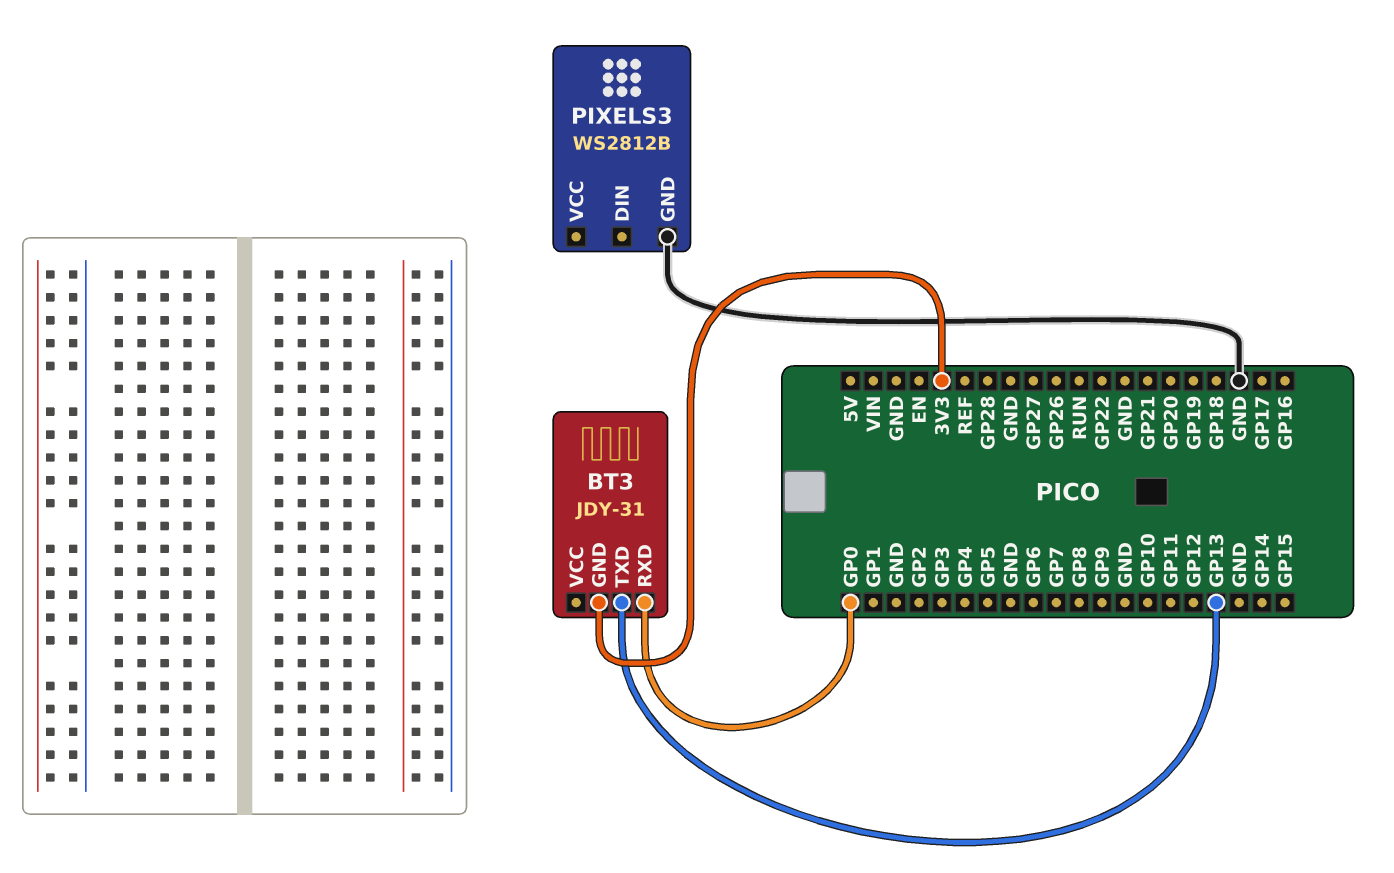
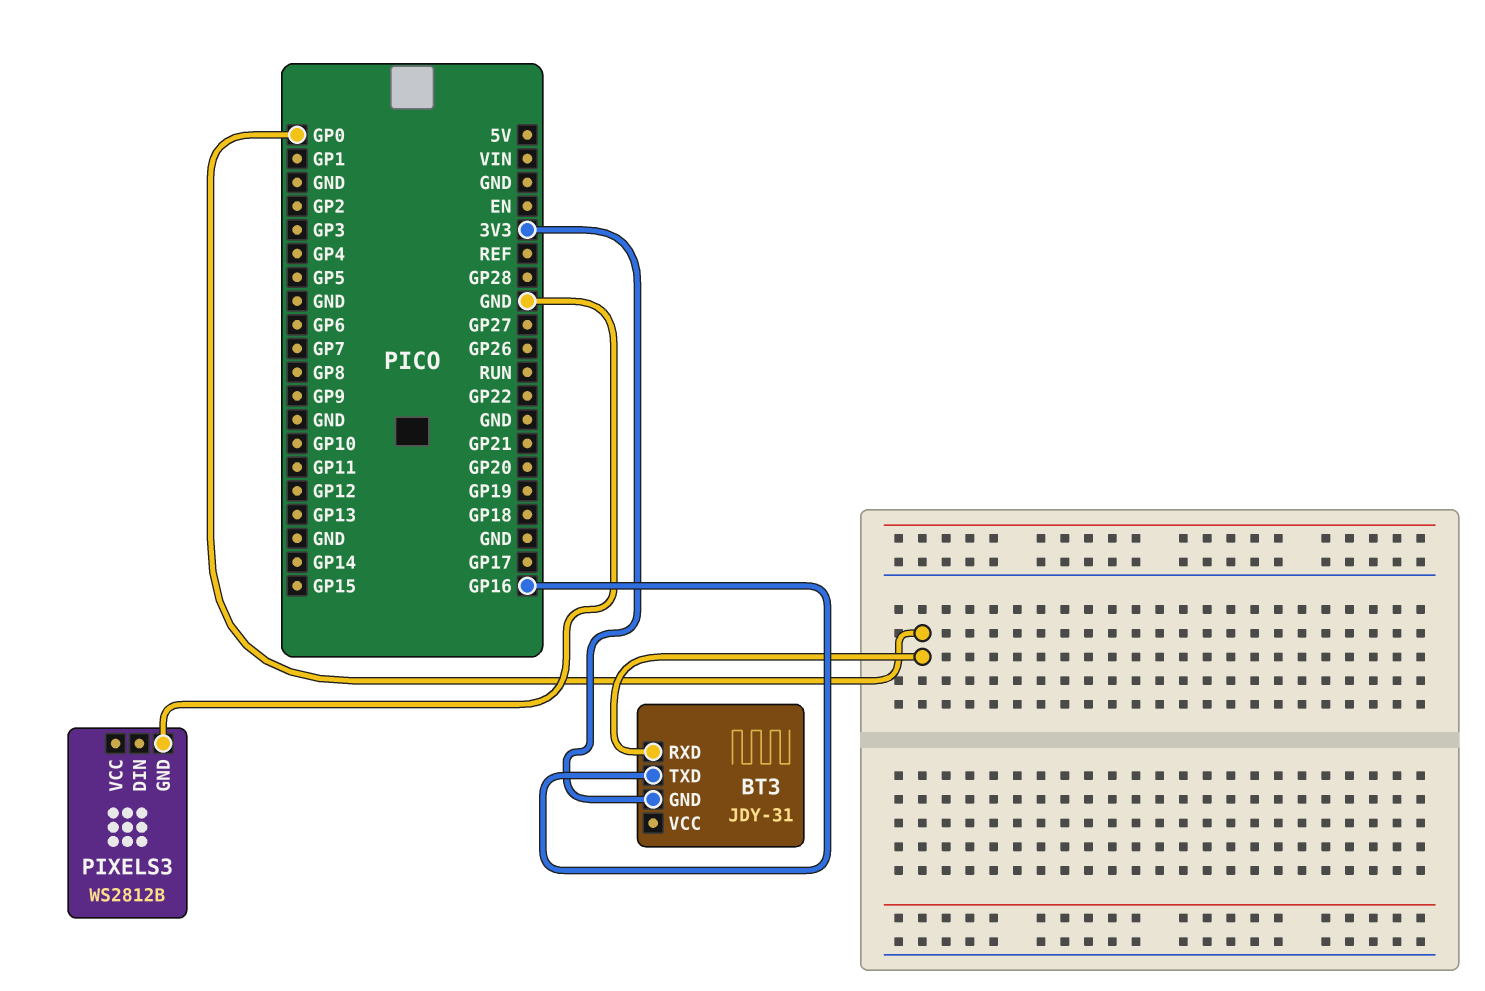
BT3 pin TXD: GP13 -> GP16

